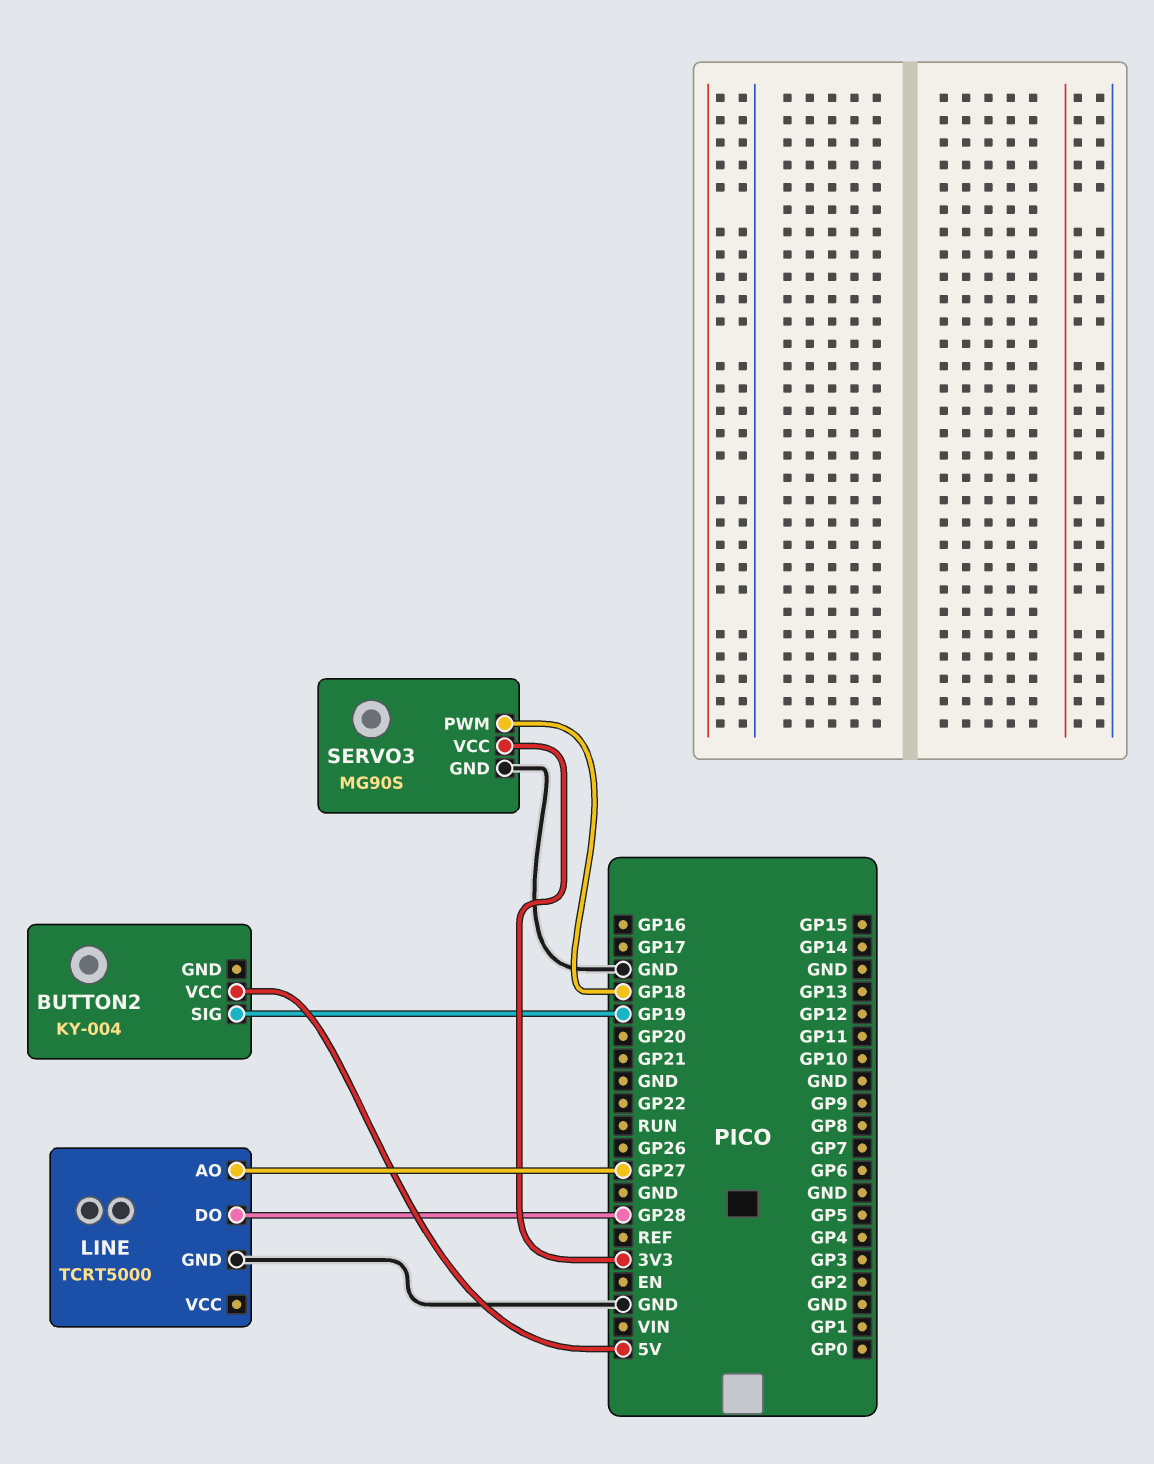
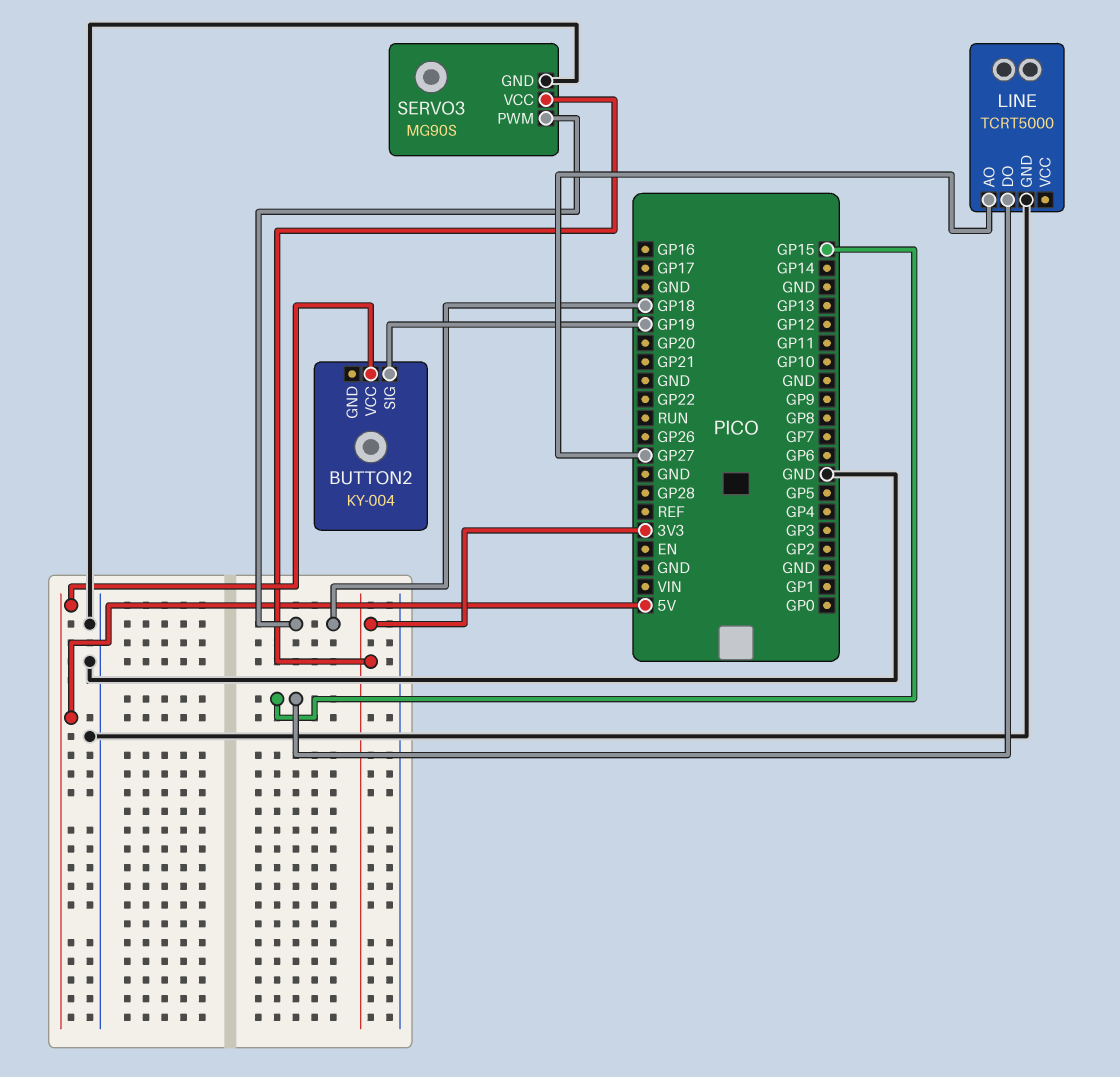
LINE pin DO: GP28 -> GP15

